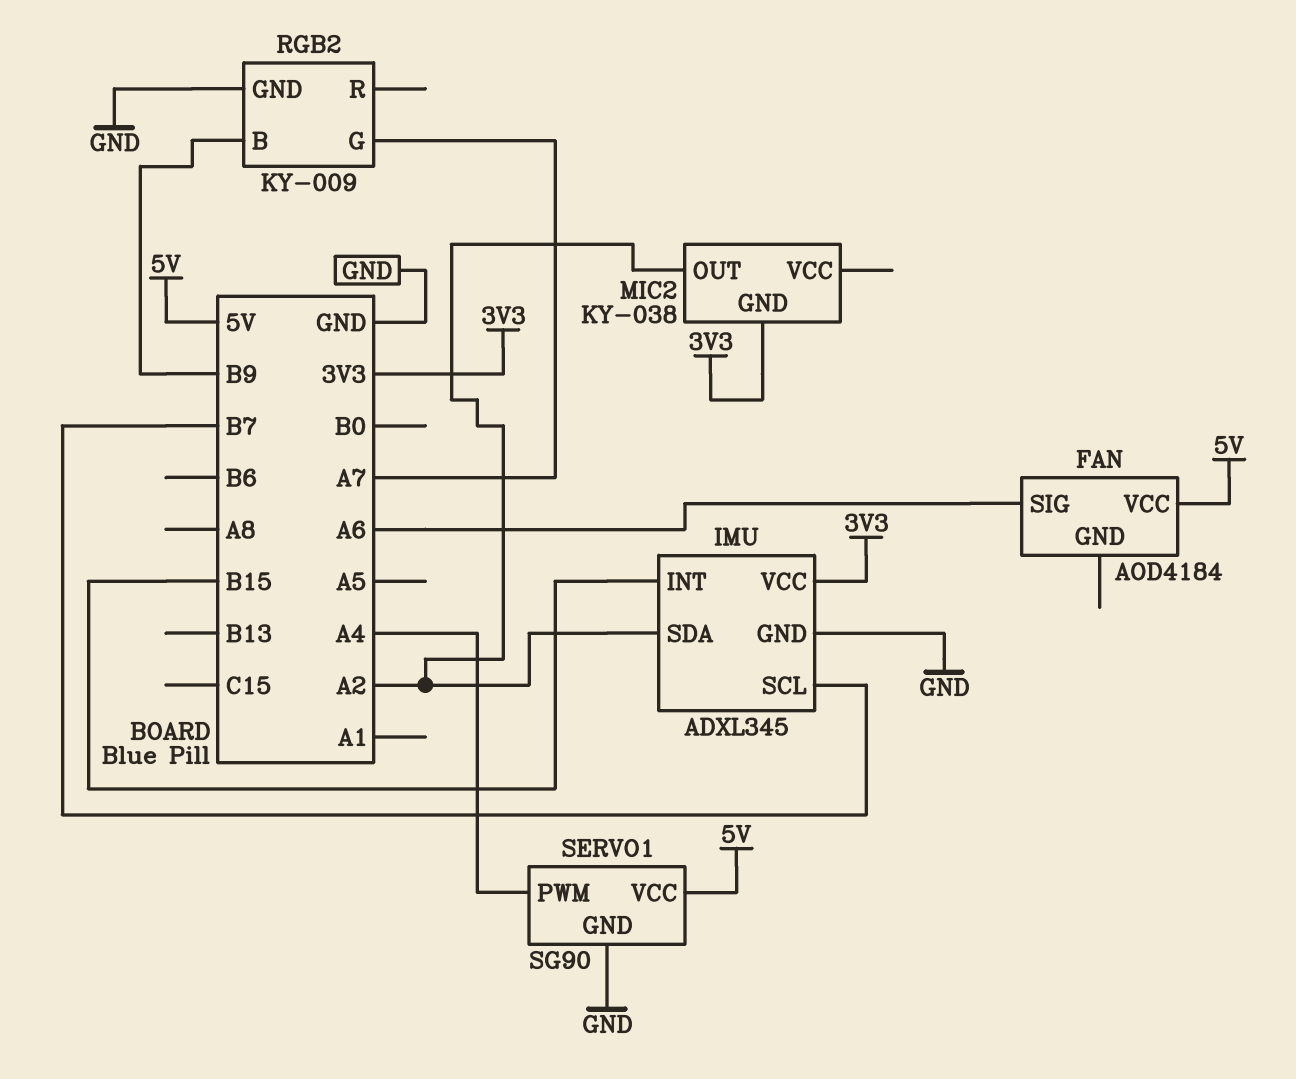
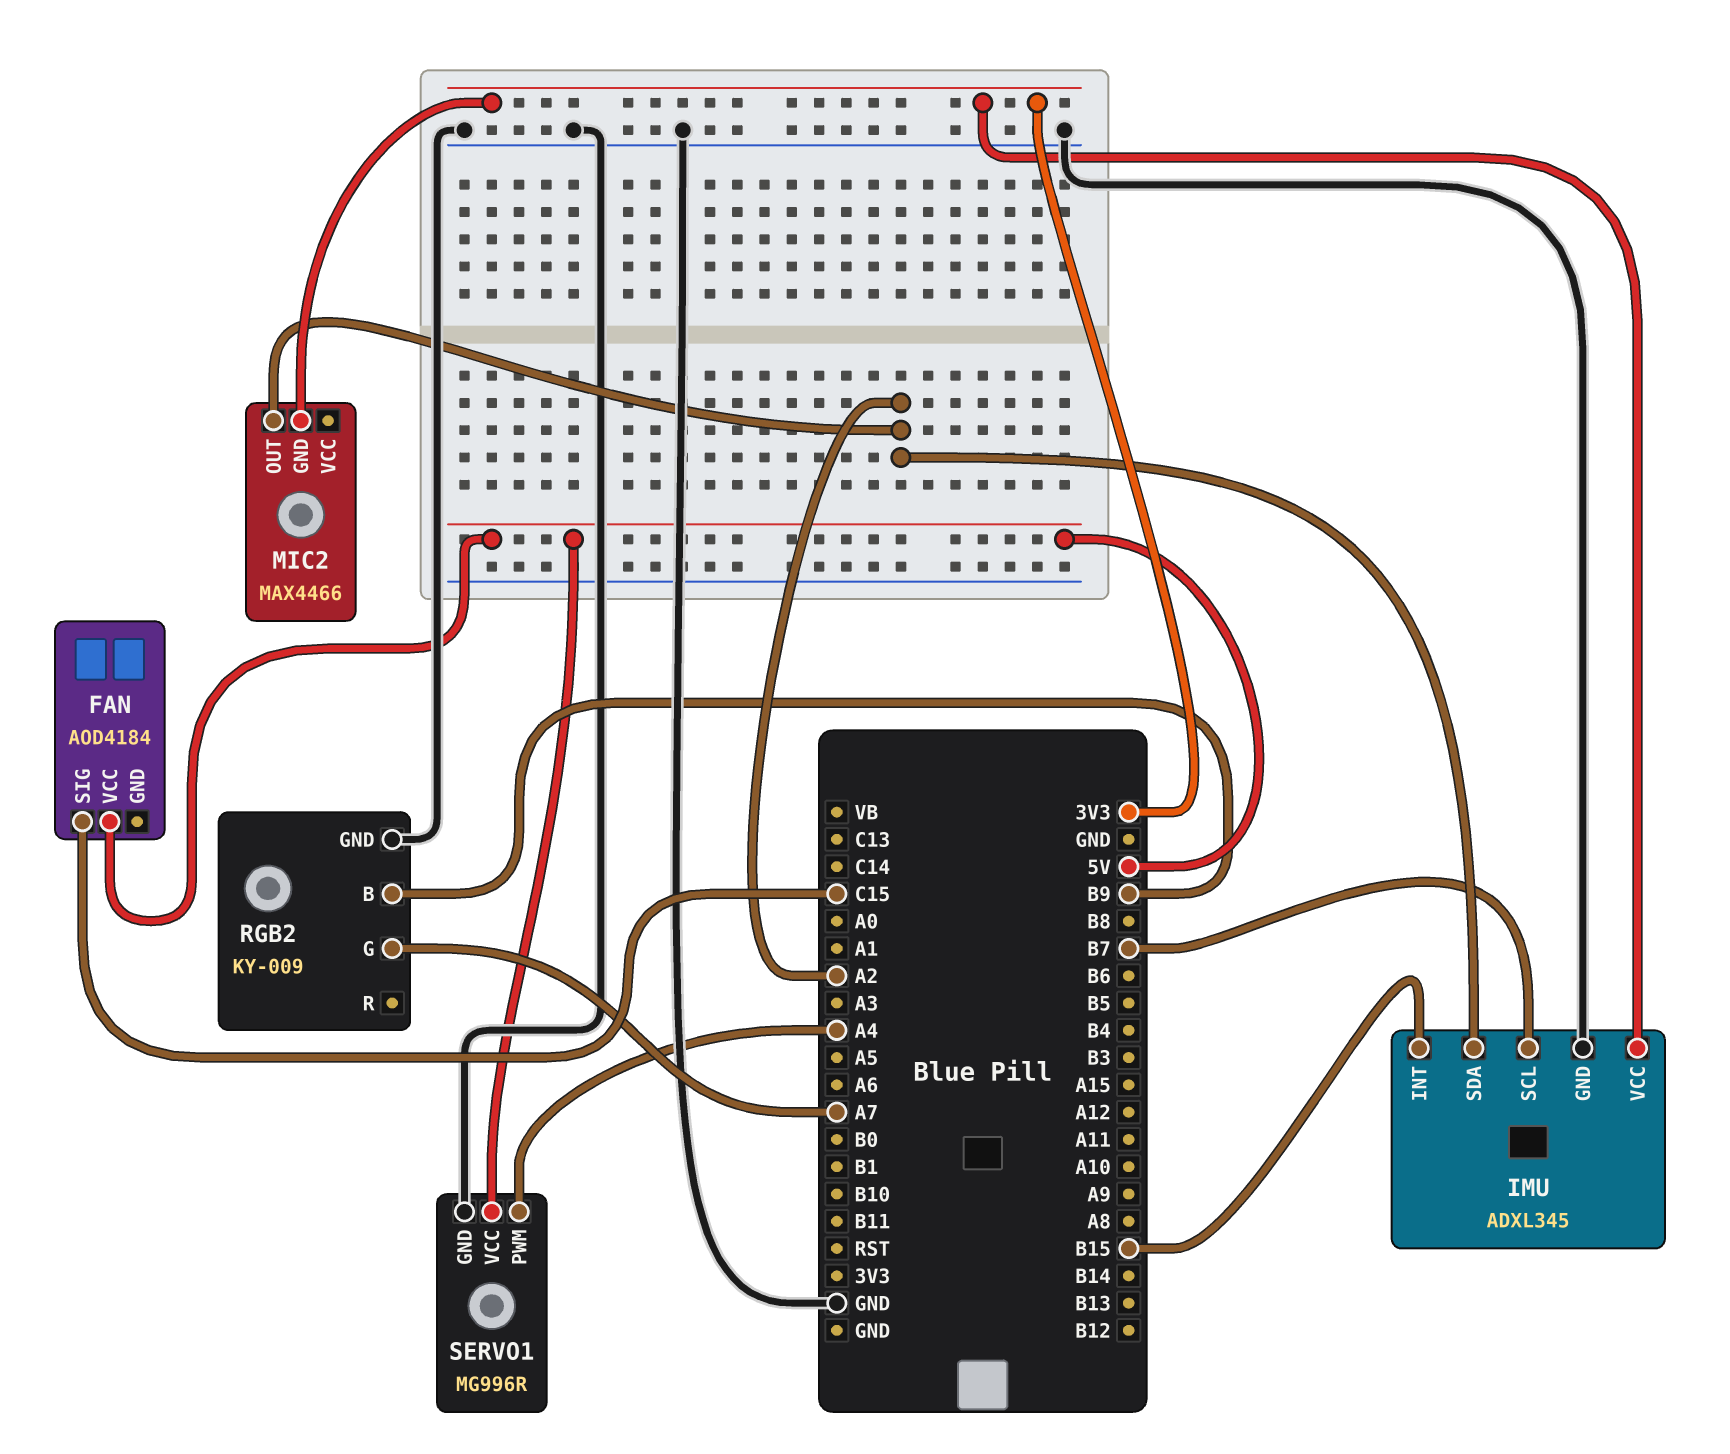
FAN pin SIG: A6 -> C15
MIC2: KY-038 -> MAX4466
SERVO1: SG90 -> MG996R

